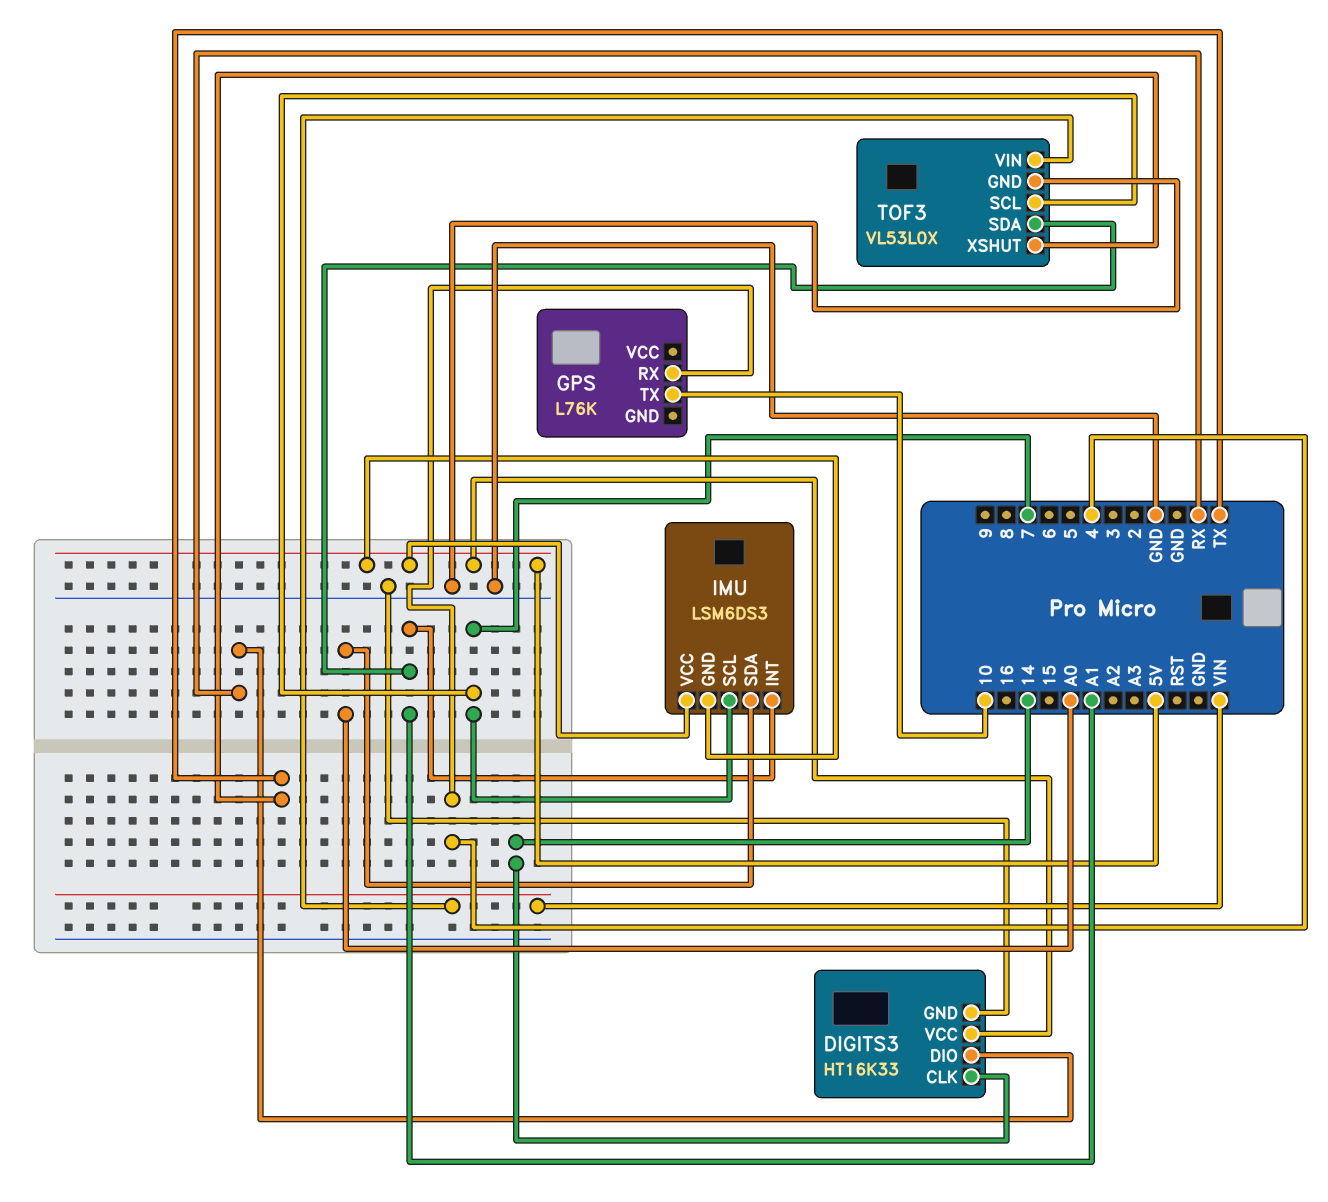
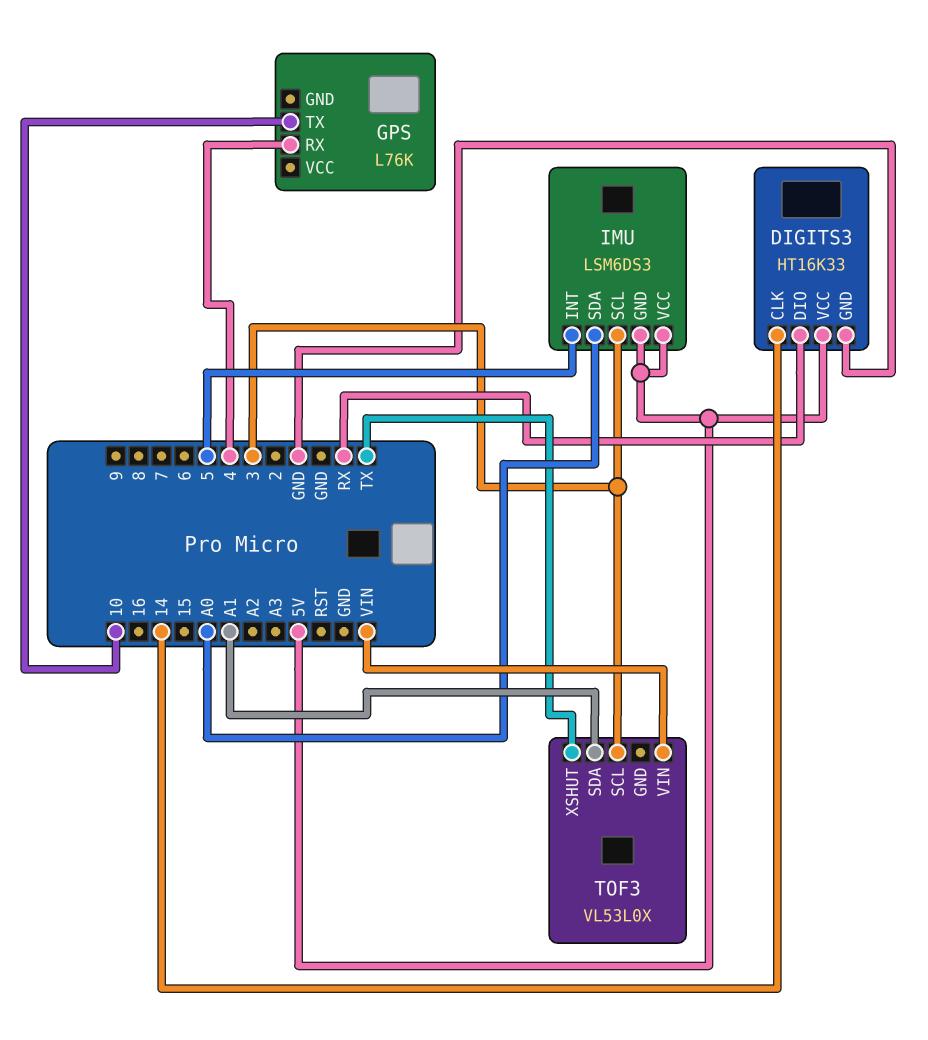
IMU pin INT: A1 -> 5
IMU pin SCL: 7 -> 3
TOF3 pin GND: GND -> none
TOF3 pin SCL: 7 -> 3

